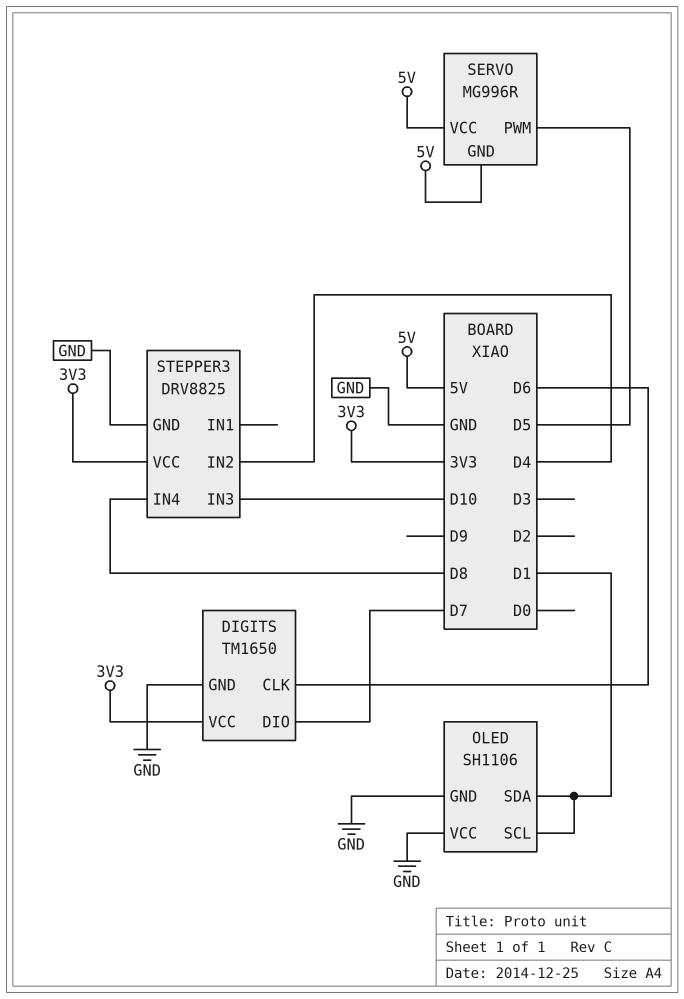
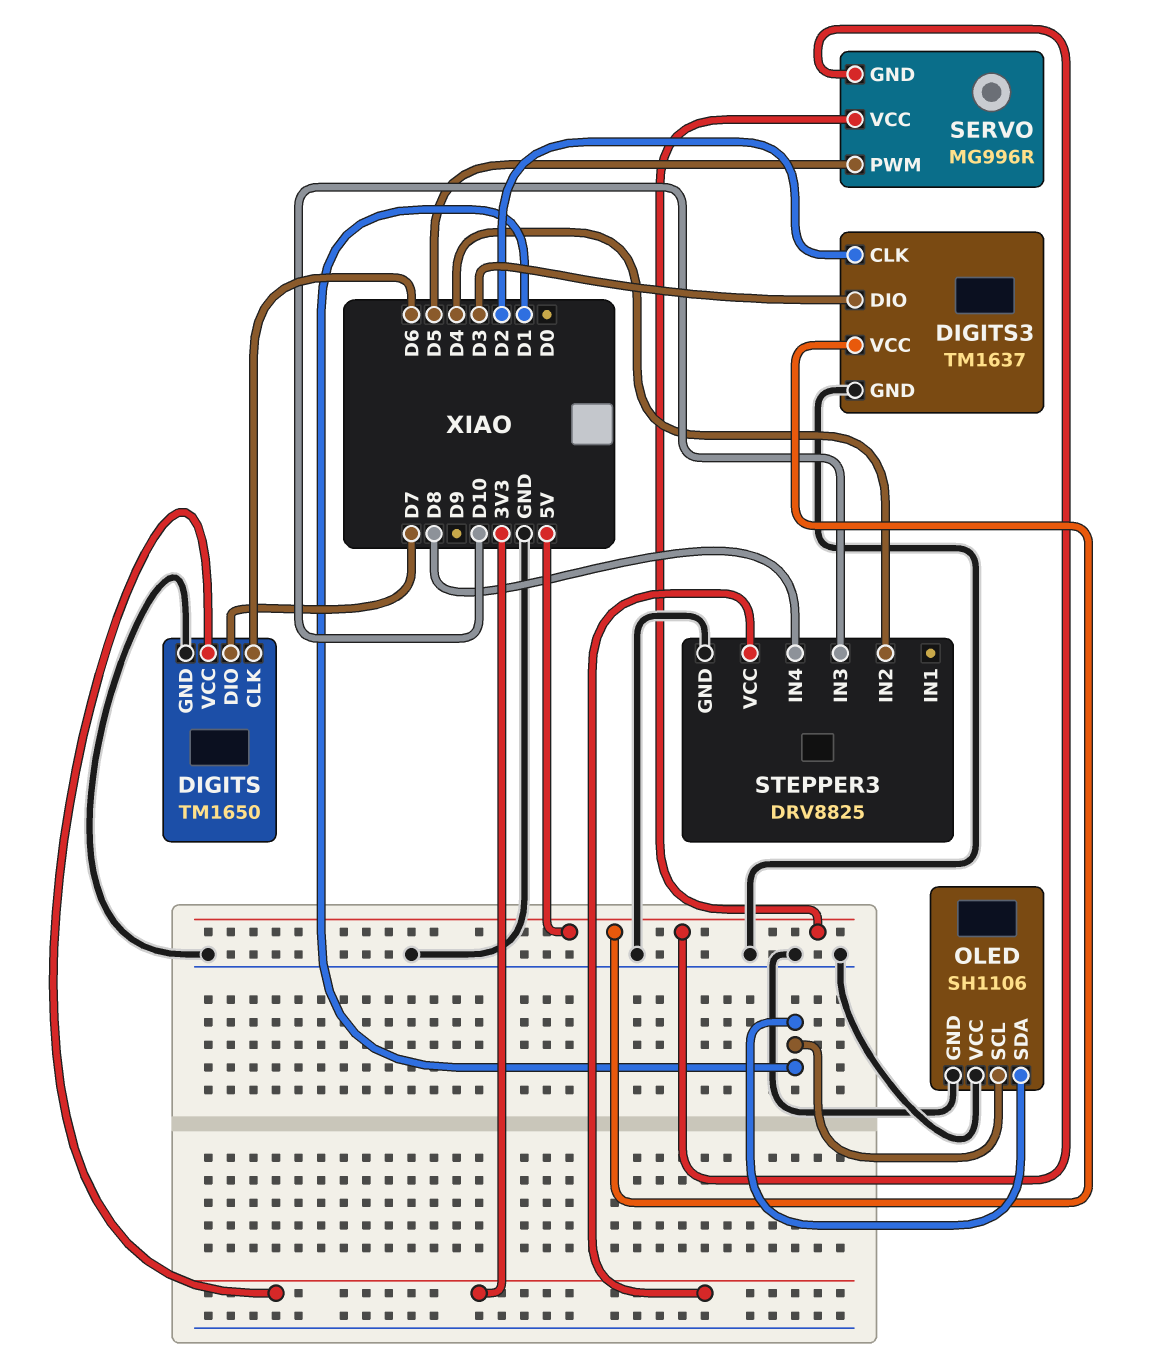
DIGITS3: none -> TM1637
DIGITS3 pin CLK: none -> D2
DIGITS3 pin DIO: none -> D3
DIGITS3 pin GND: none -> GND
DIGITS3 pin VCC: none -> 5V

